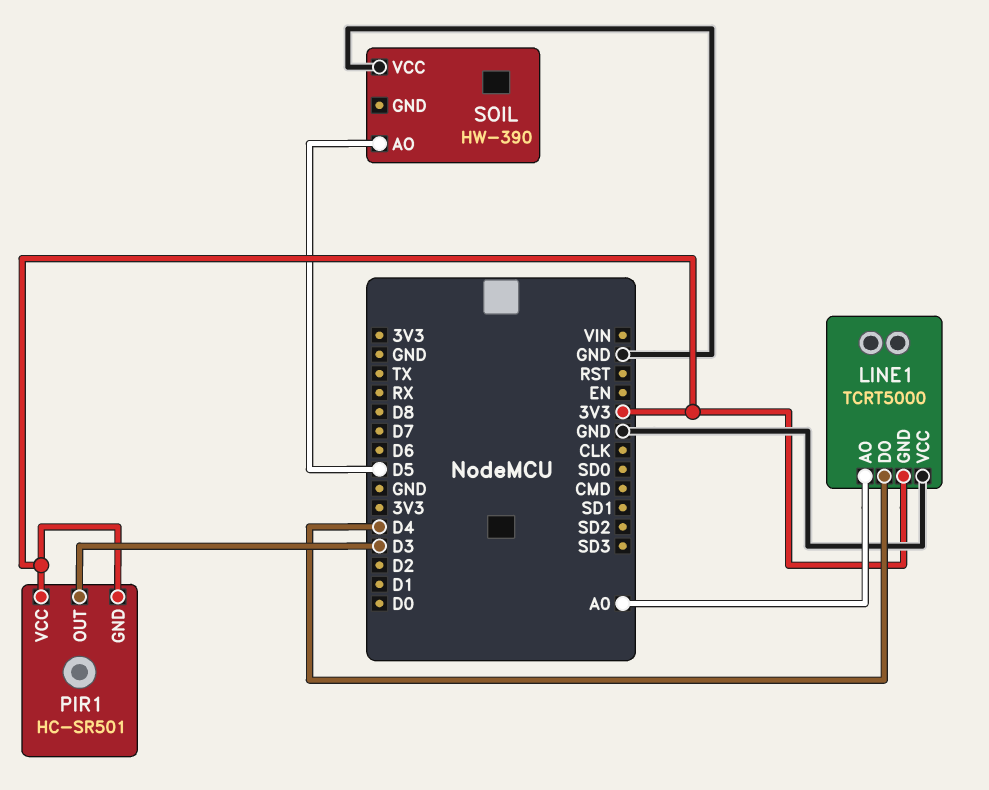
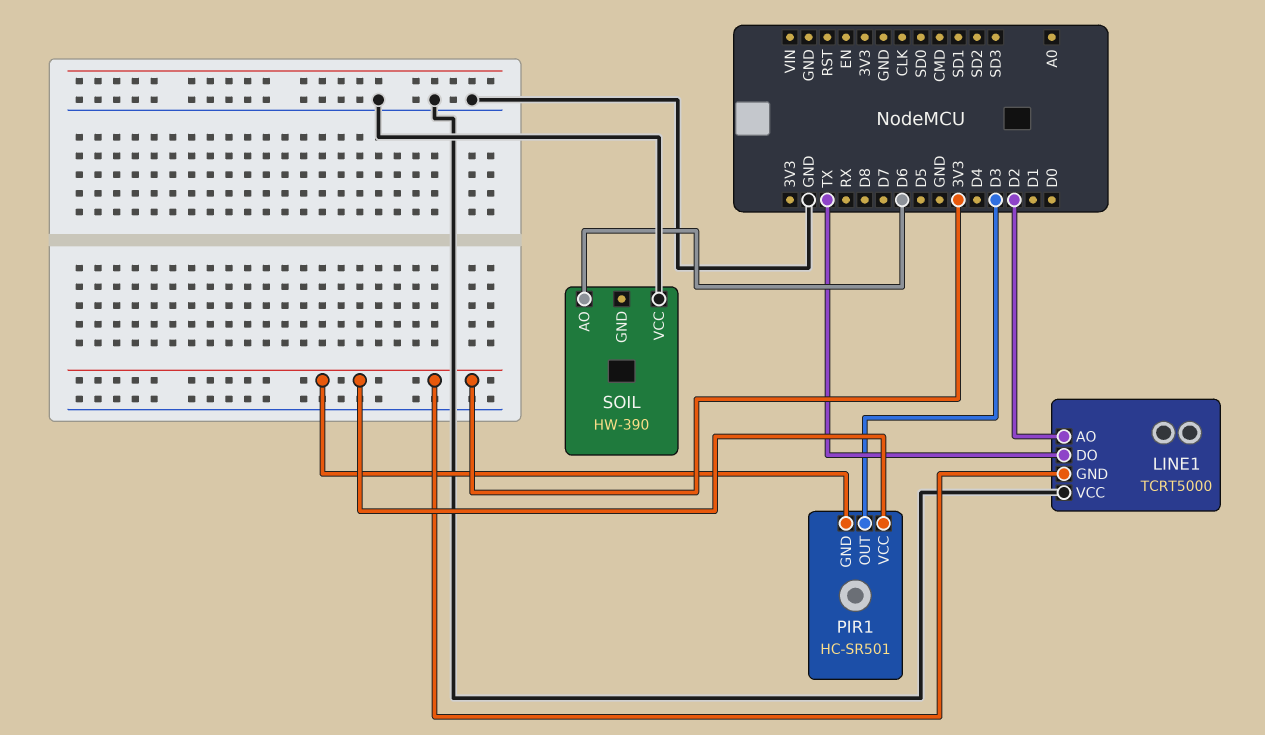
LINE1 pin AO: A0 -> D2
LINE1 pin DO: D4 -> TX
SOIL pin AO: D5 -> D6

